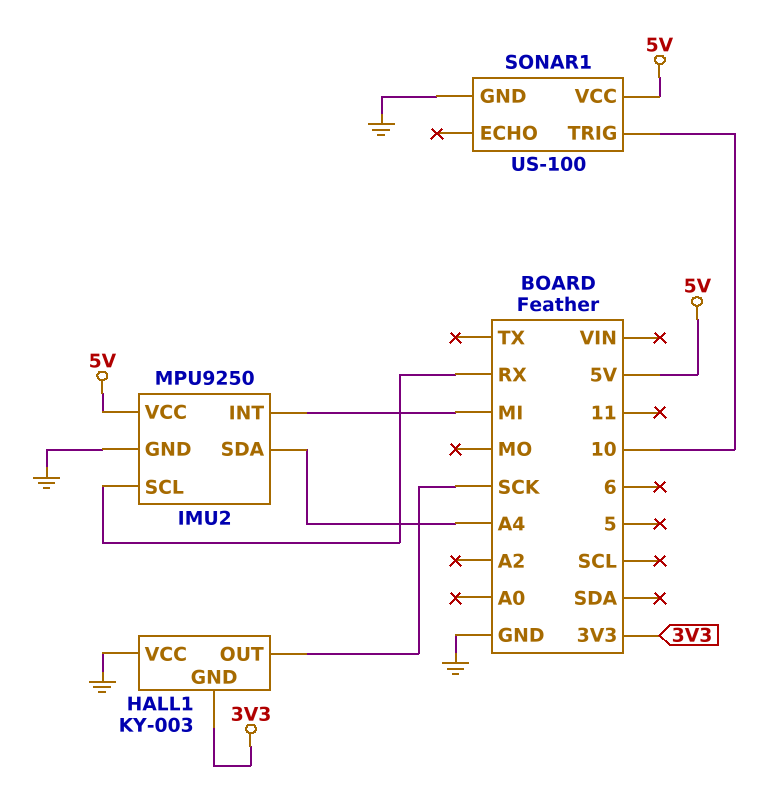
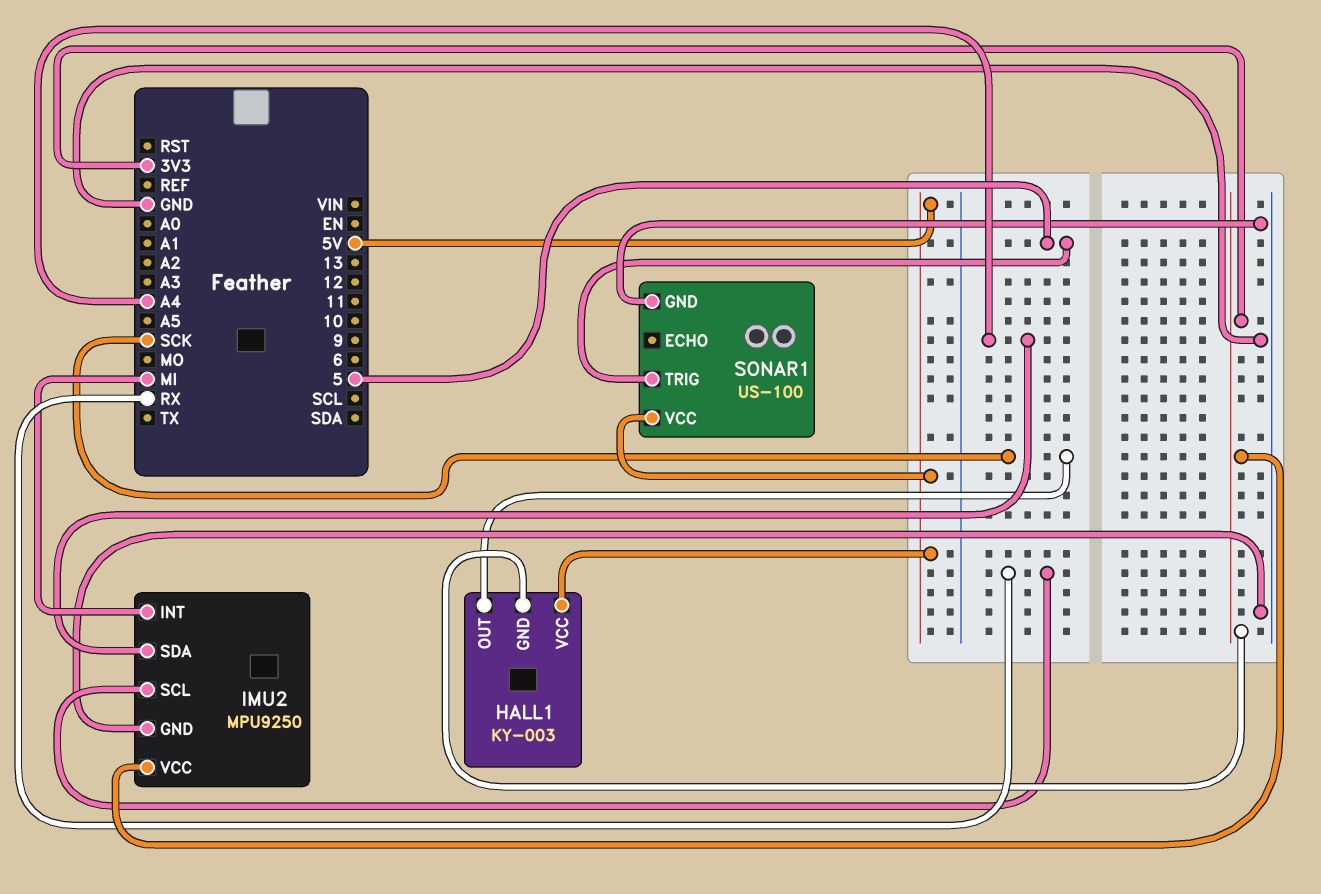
HALL1 pin VCC: GND -> 5V
IMU2 pin VCC: 5V -> 3V3
SONAR1 pin TRIG: 10 -> 5

